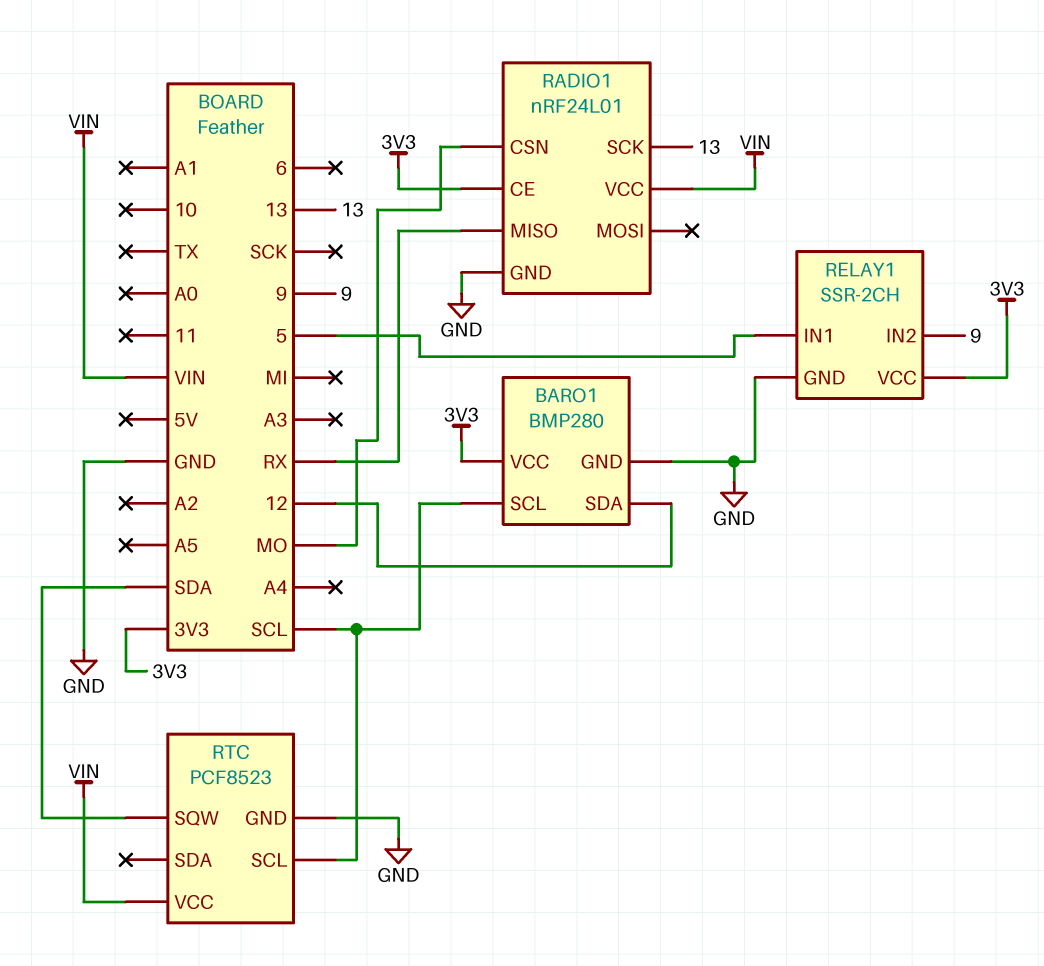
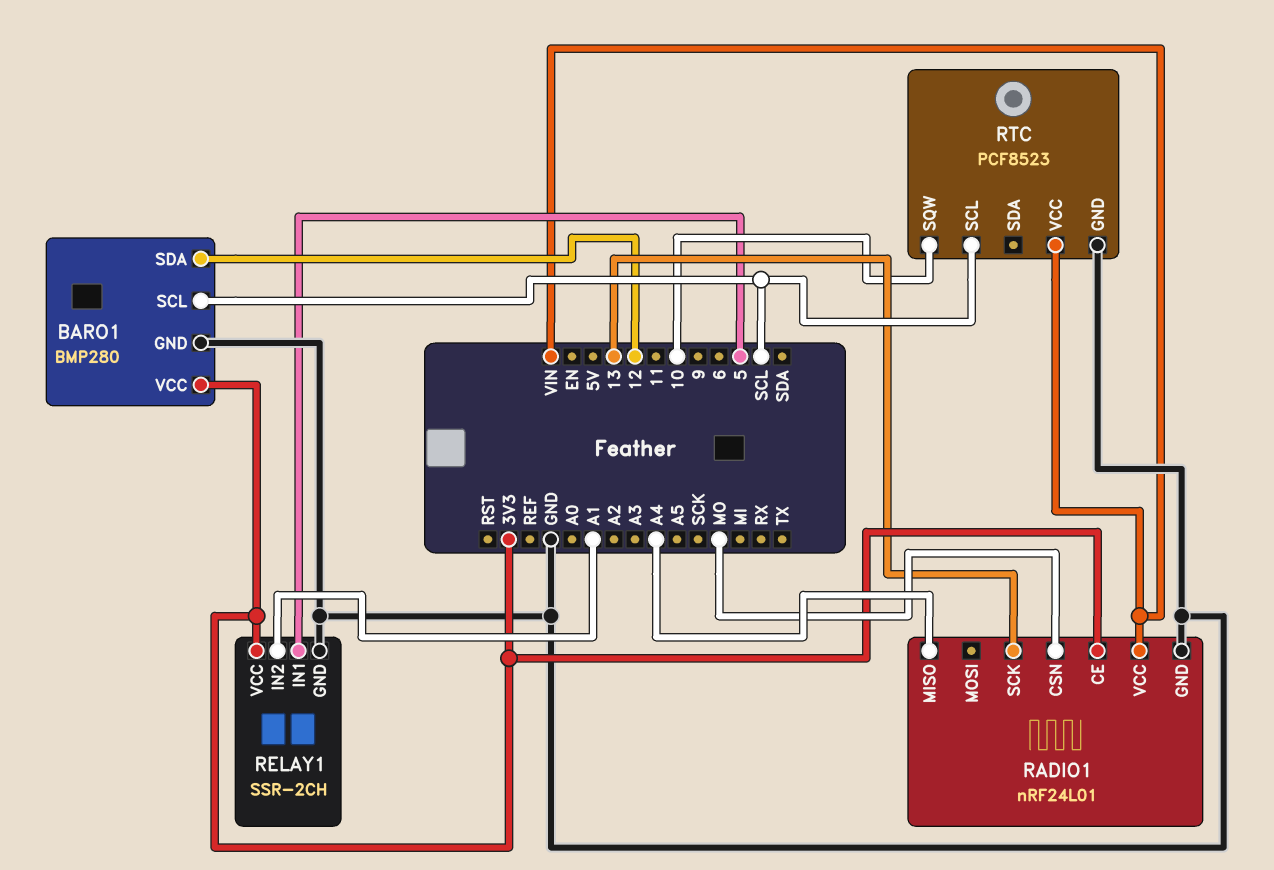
RADIO1 pin MISO: RX -> A4
RELAY1 pin IN2: 9 -> A1
RTC pin SQW: SDA -> 10

